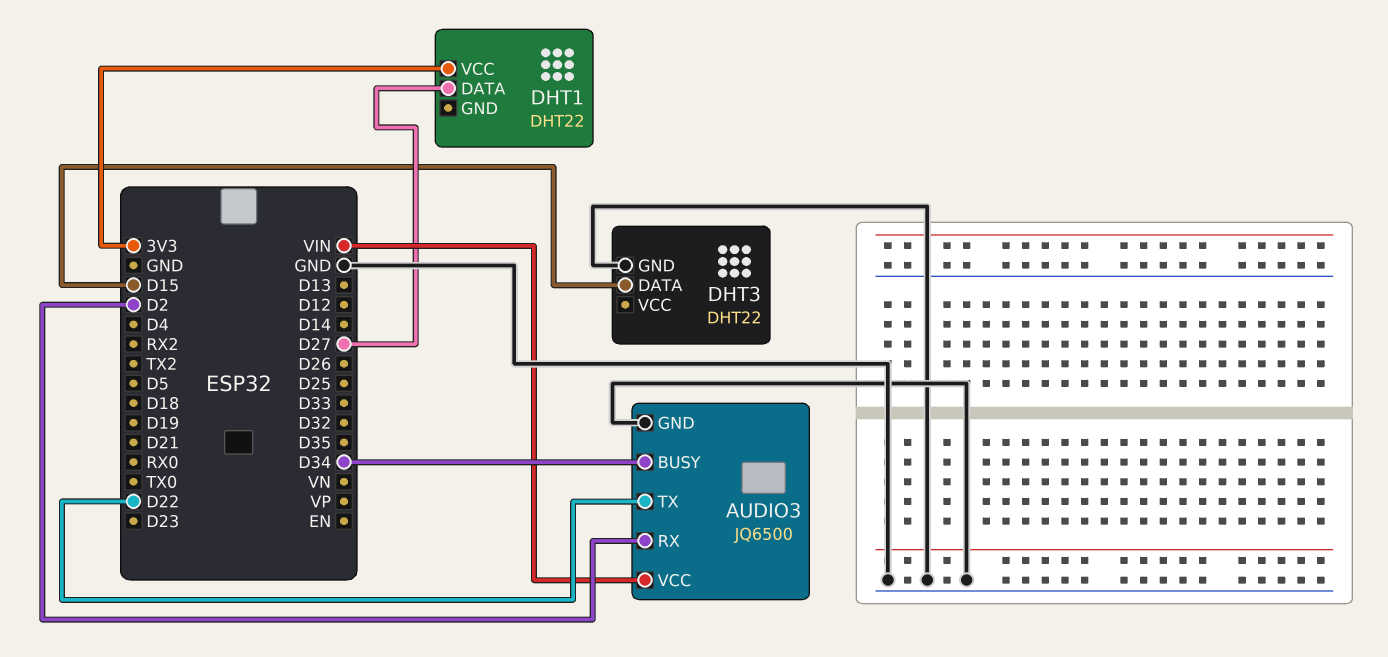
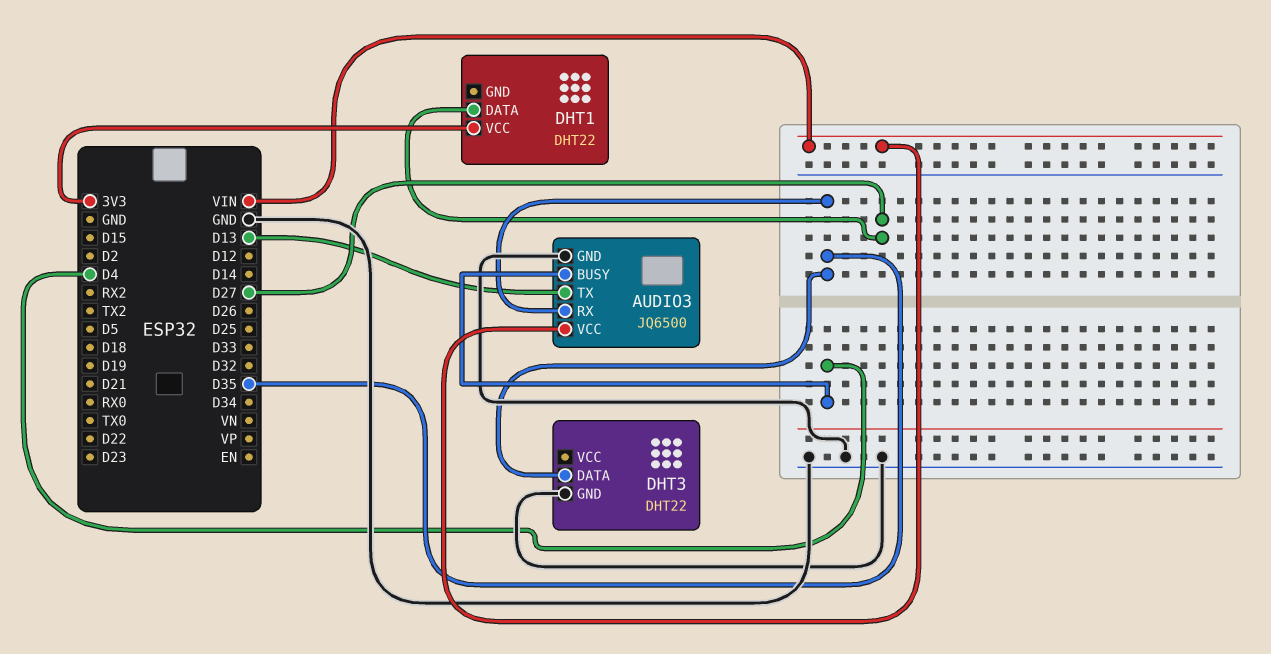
AUDIO3 pin BUSY: D34 -> D4
AUDIO3 pin RX: D2 -> D35
AUDIO3 pin TX: D22 -> D13
DHT3 pin DATA: D15 -> D35

